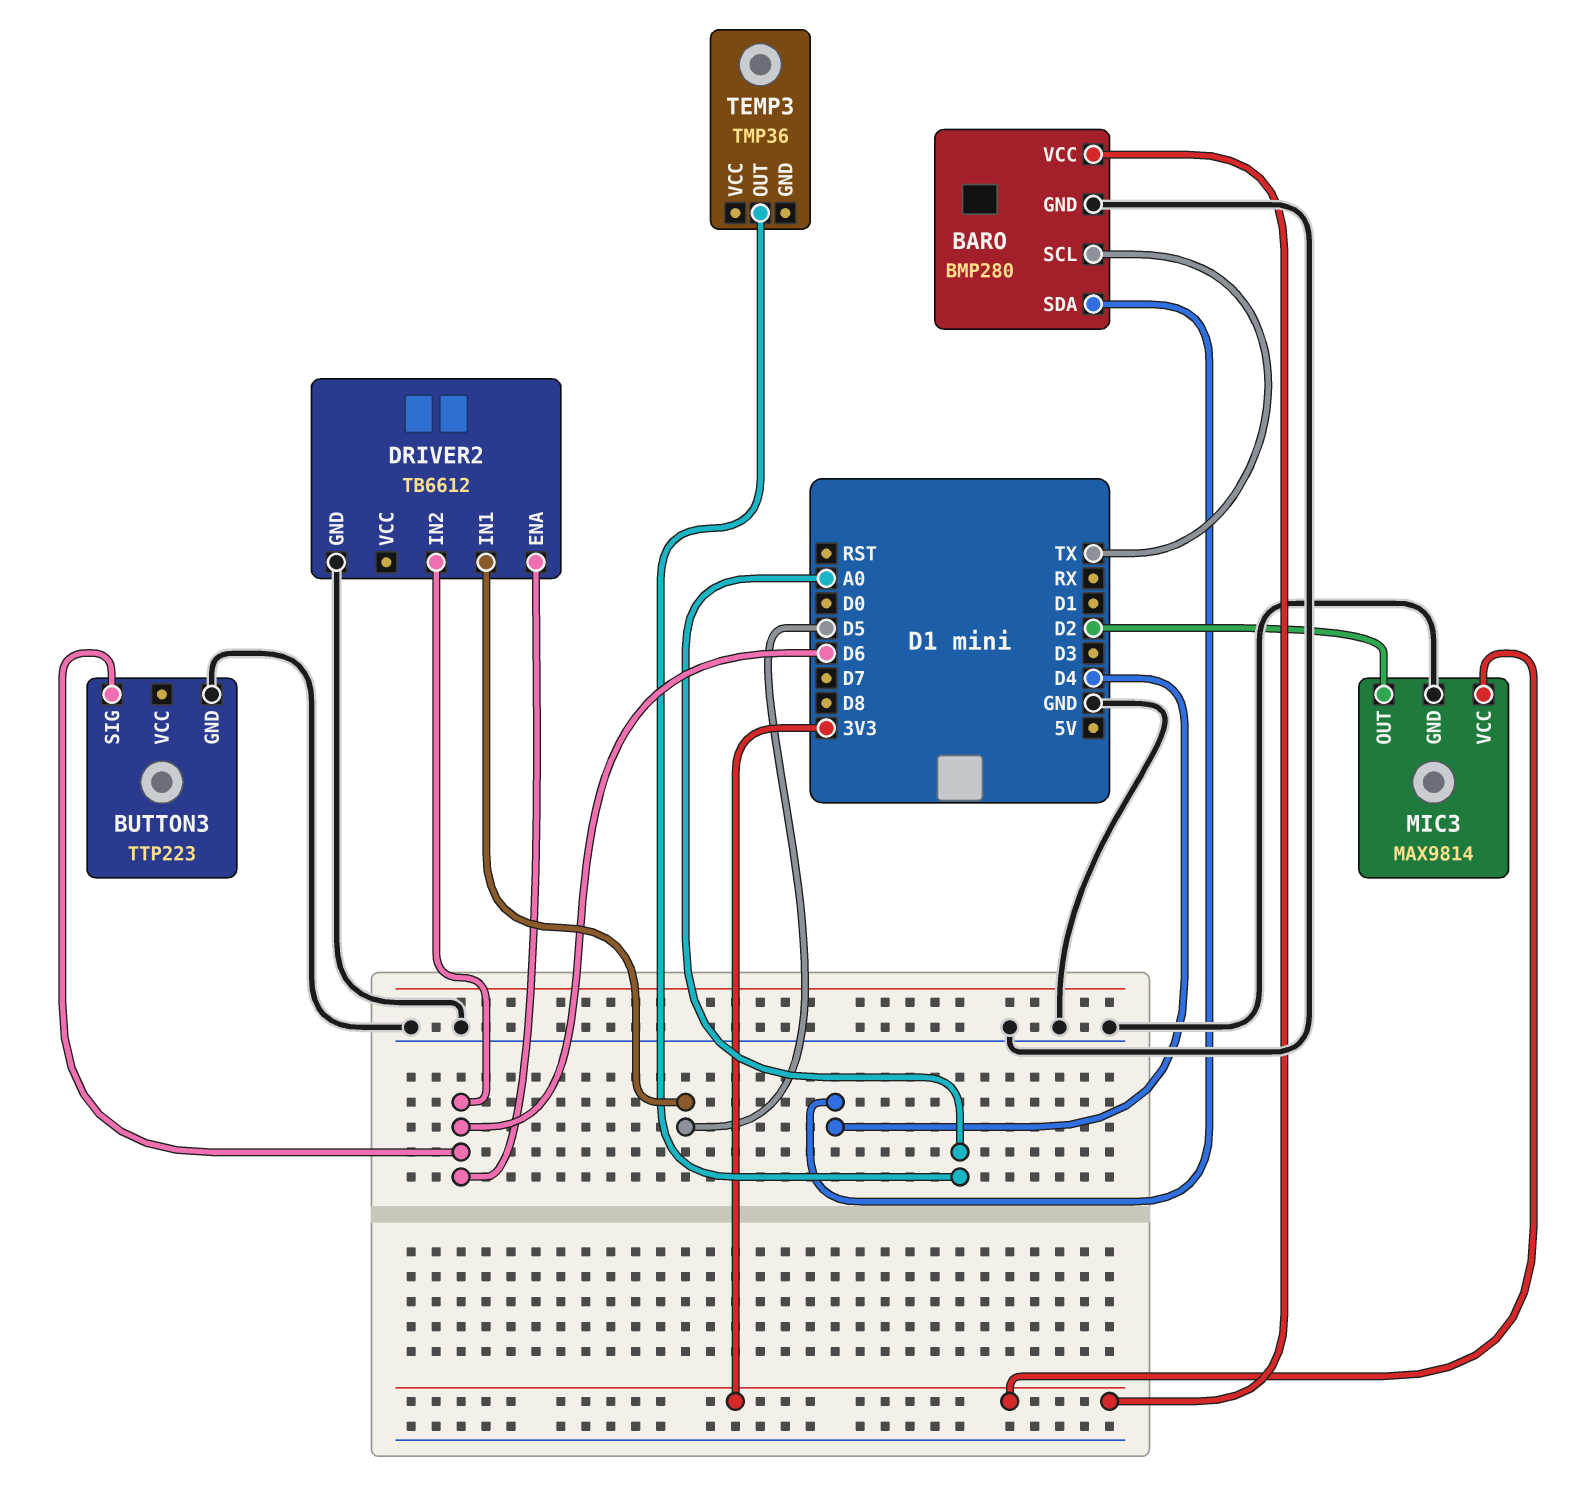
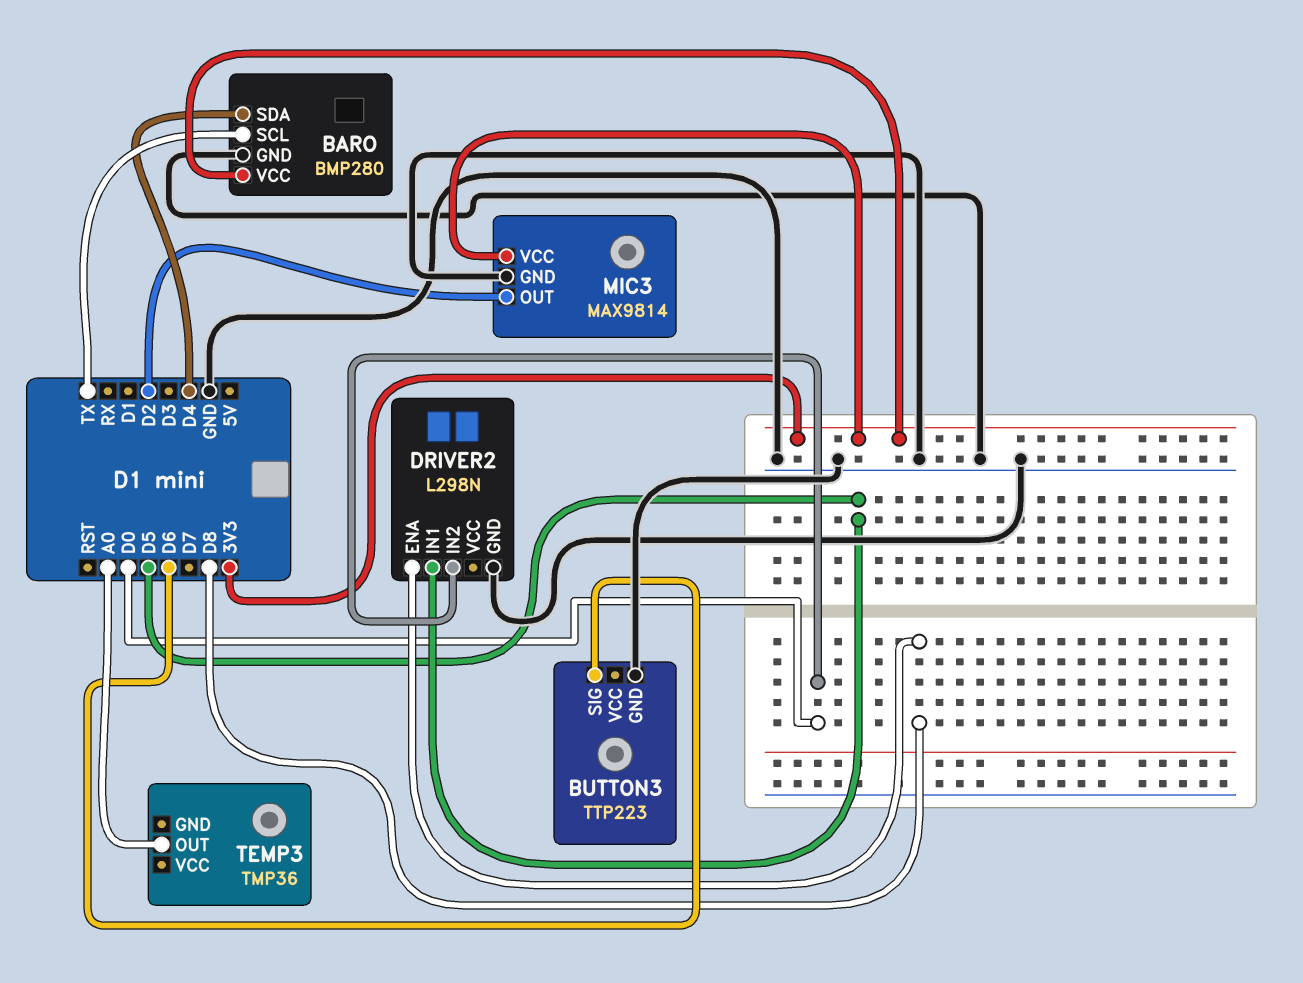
DRIVER2: TB6612 -> L298N
DRIVER2 pin ENA: D6 -> D8
DRIVER2 pin IN2: D6 -> D0

